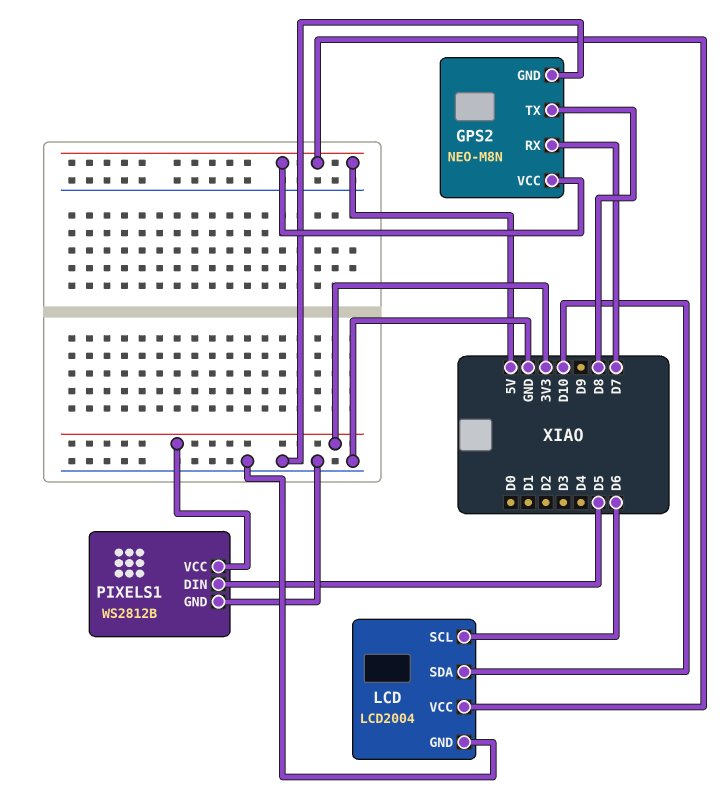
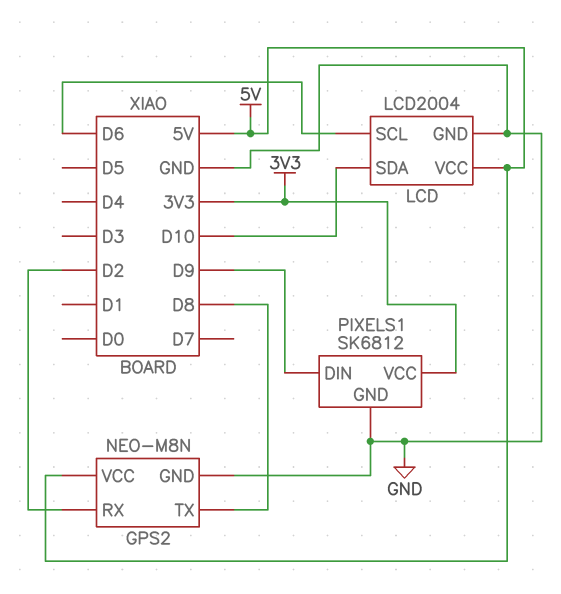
GPS2 pin RX: D7 -> D2
PIXELS1: WS2812B -> SK6812
PIXELS1 pin DIN: D5 -> D9

